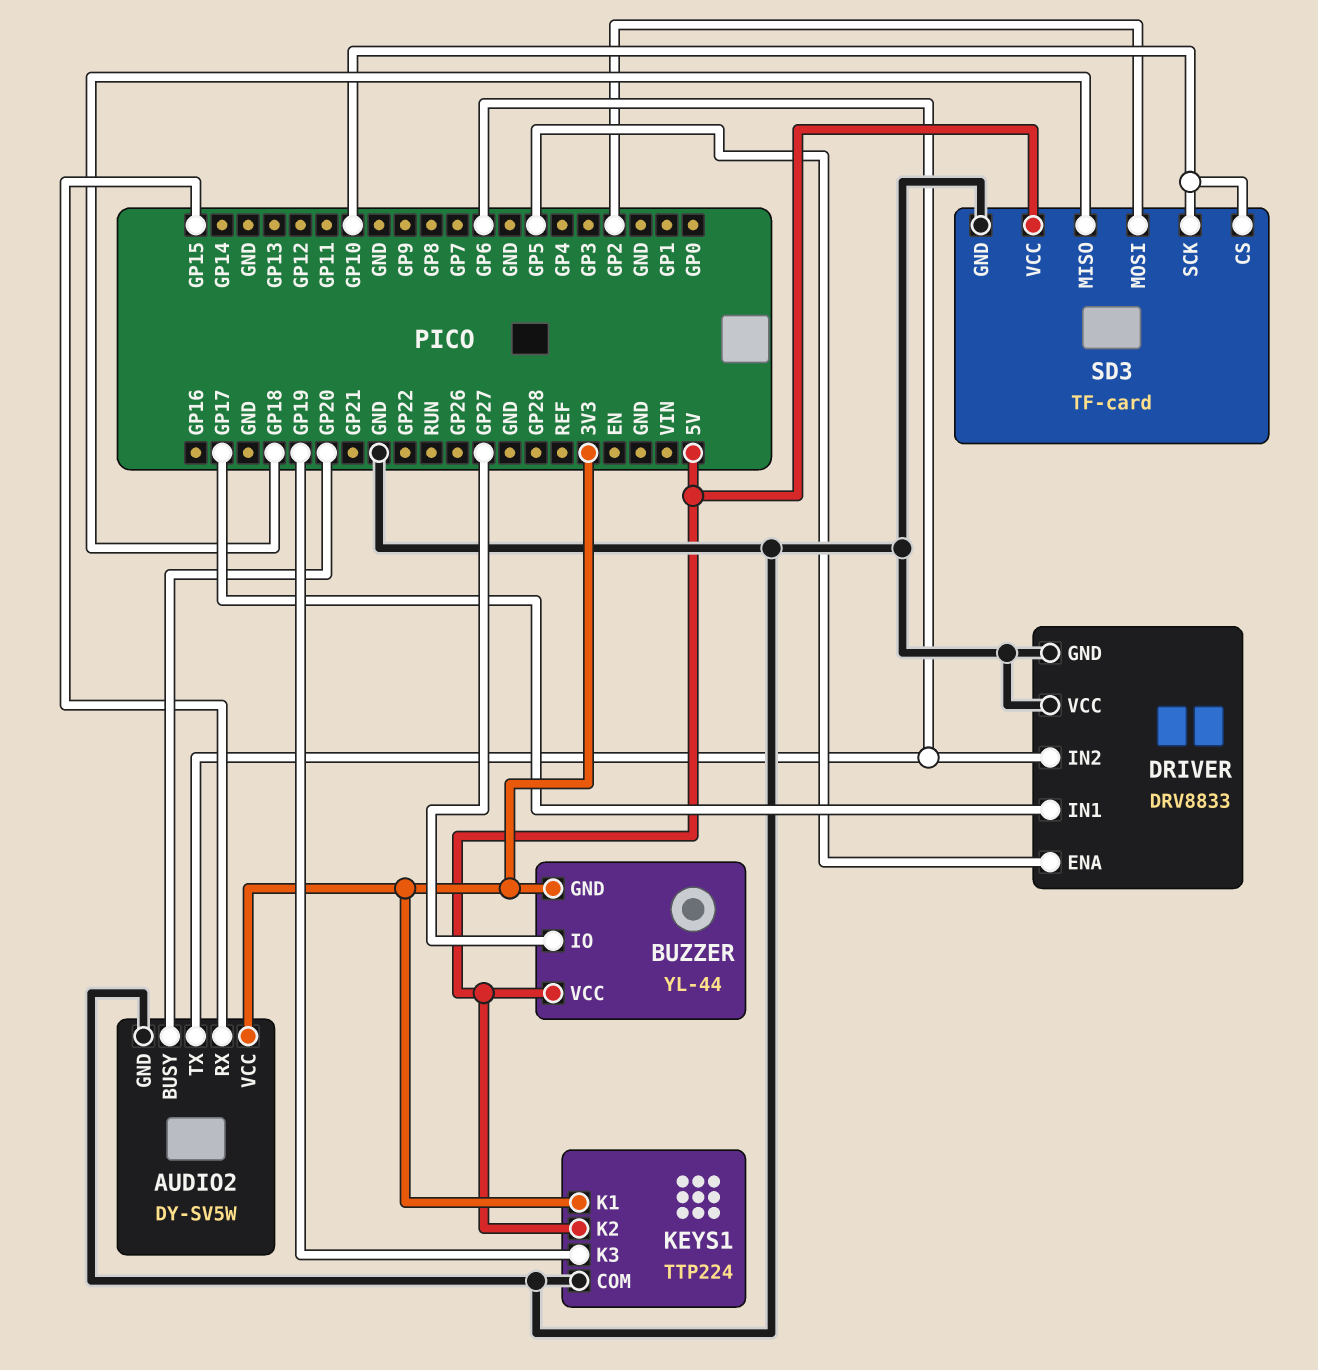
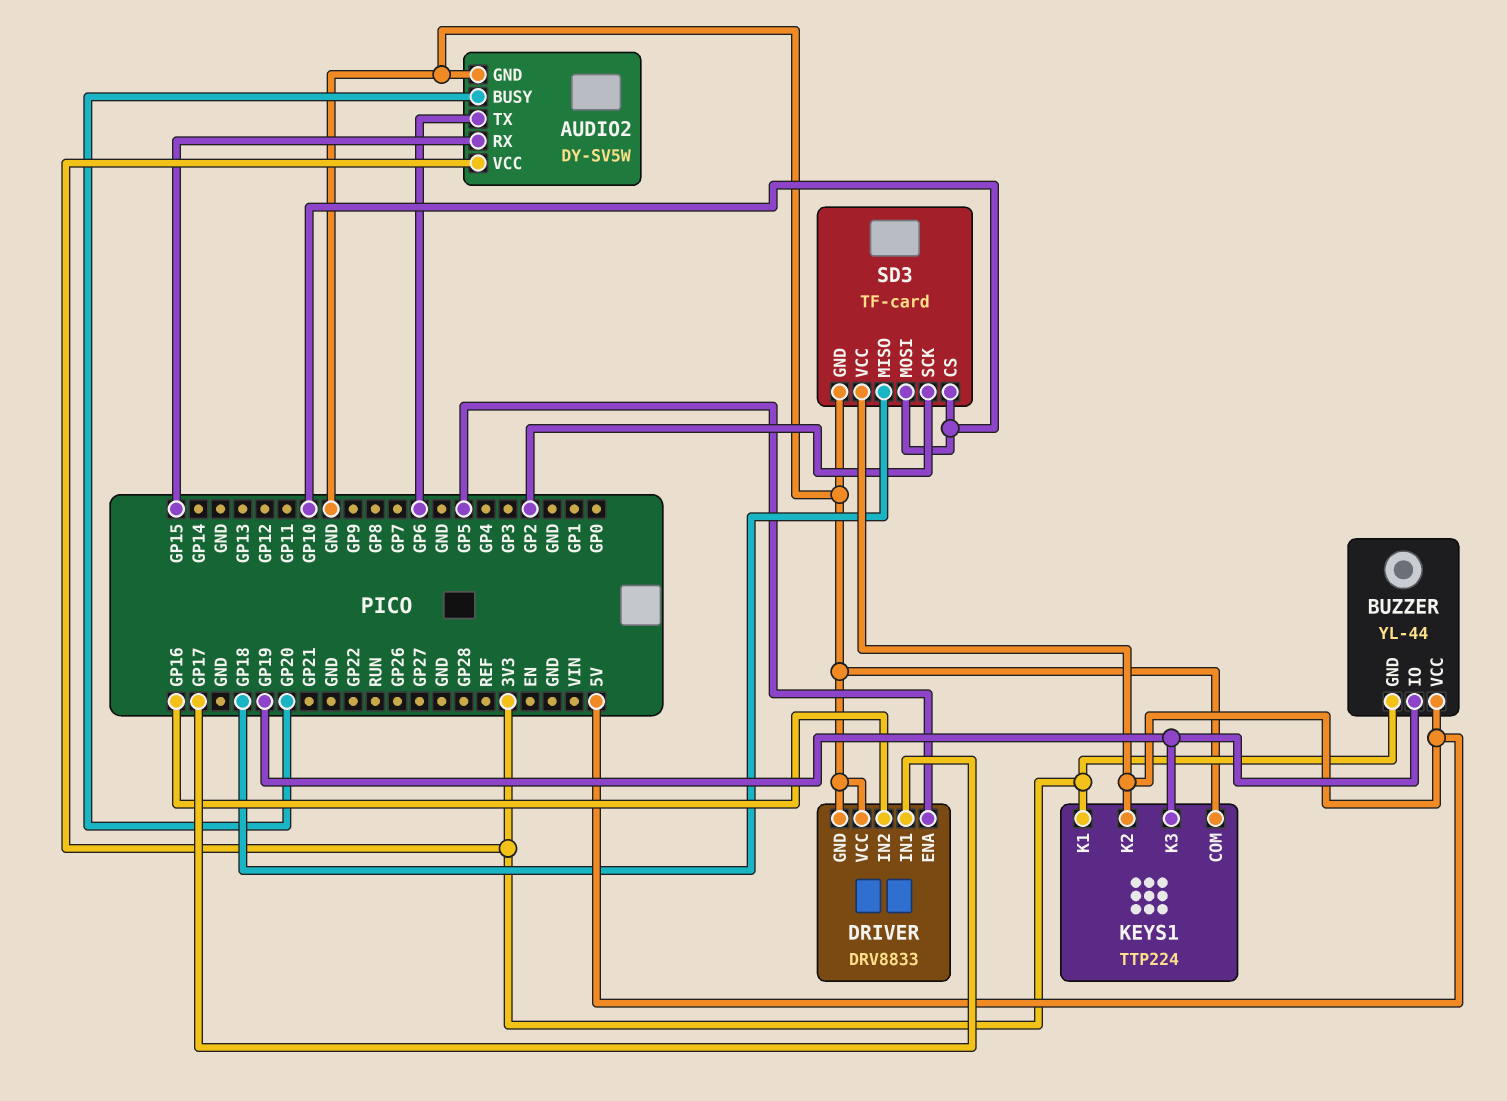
BUZZER pin IO: GP27 -> GP19
DRIVER pin IN2: GP6 -> GP16
SD3 pin MOSI: GP2 -> GP10
SD3 pin SCK: GP10 -> GP2

